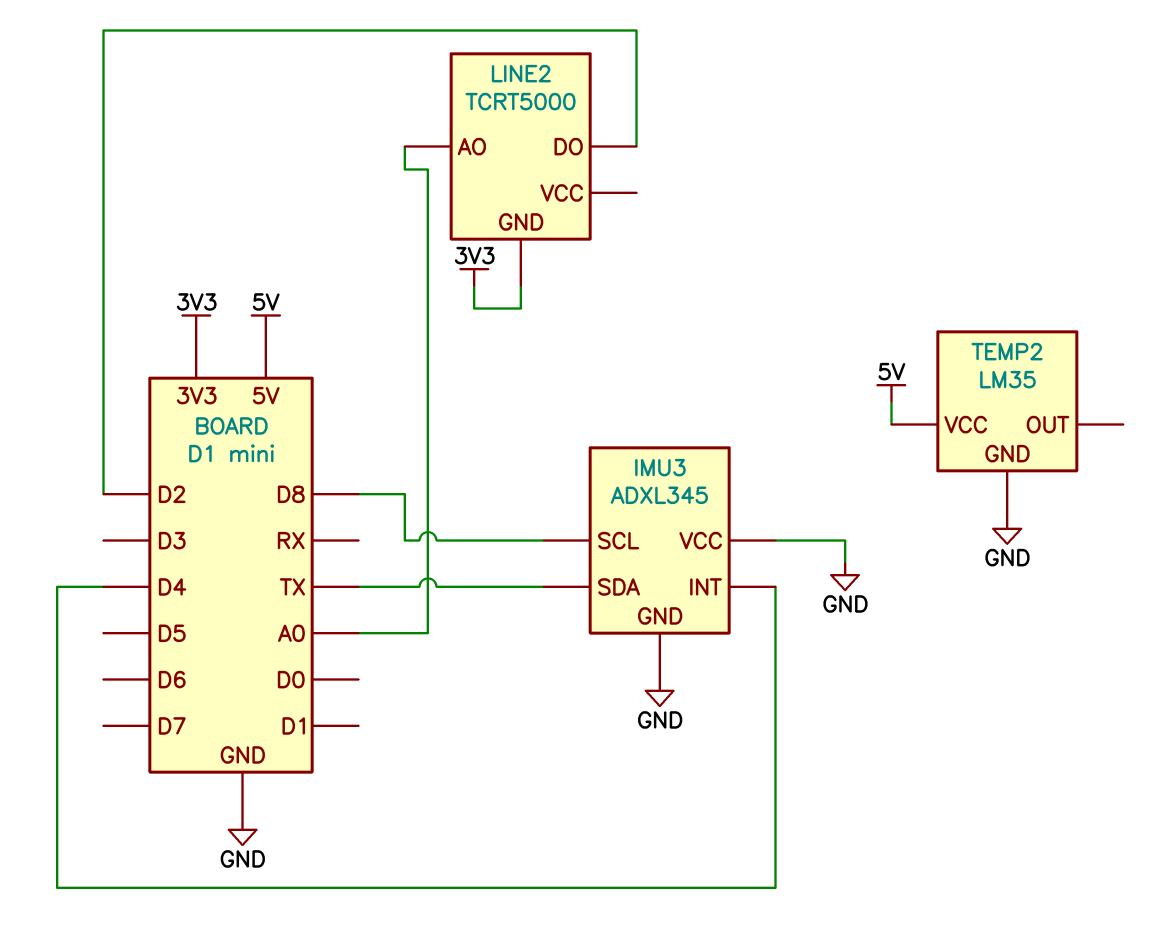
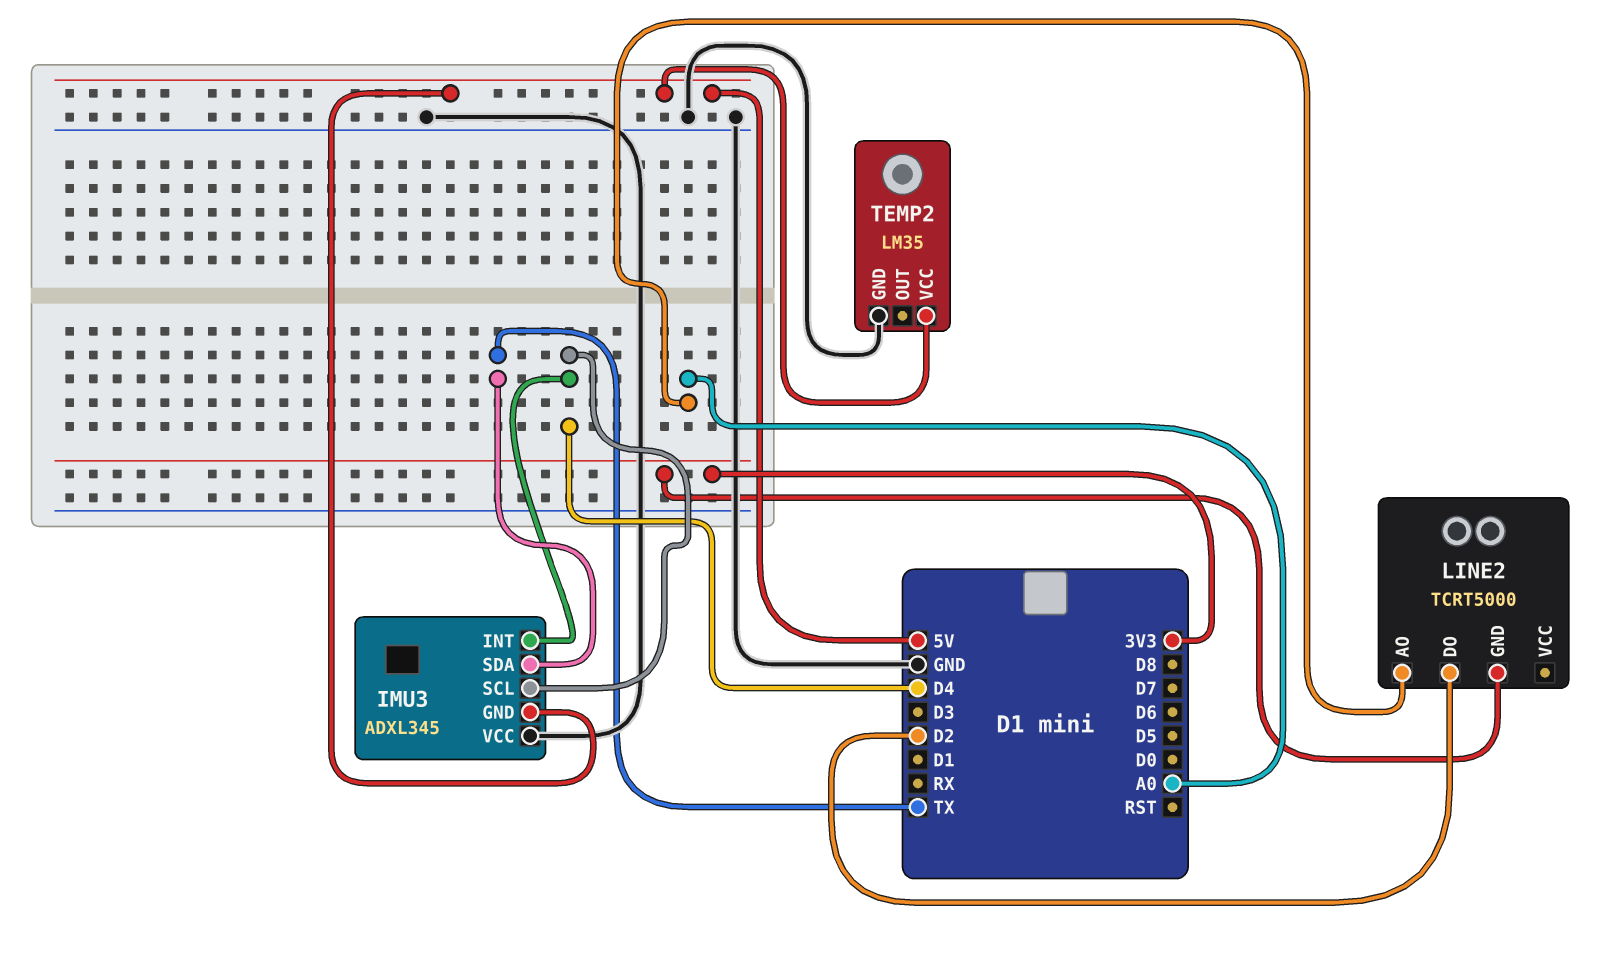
IMU3 pin GND: GND -> 5V
IMU3 pin SCL: D8 -> D4

